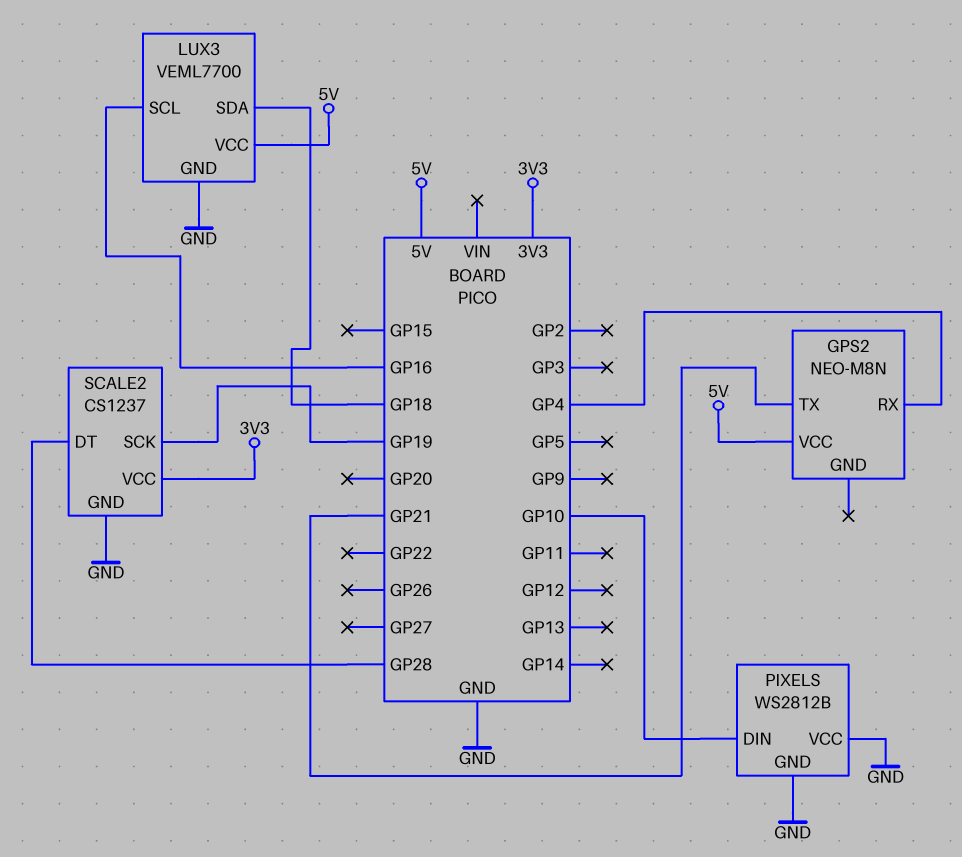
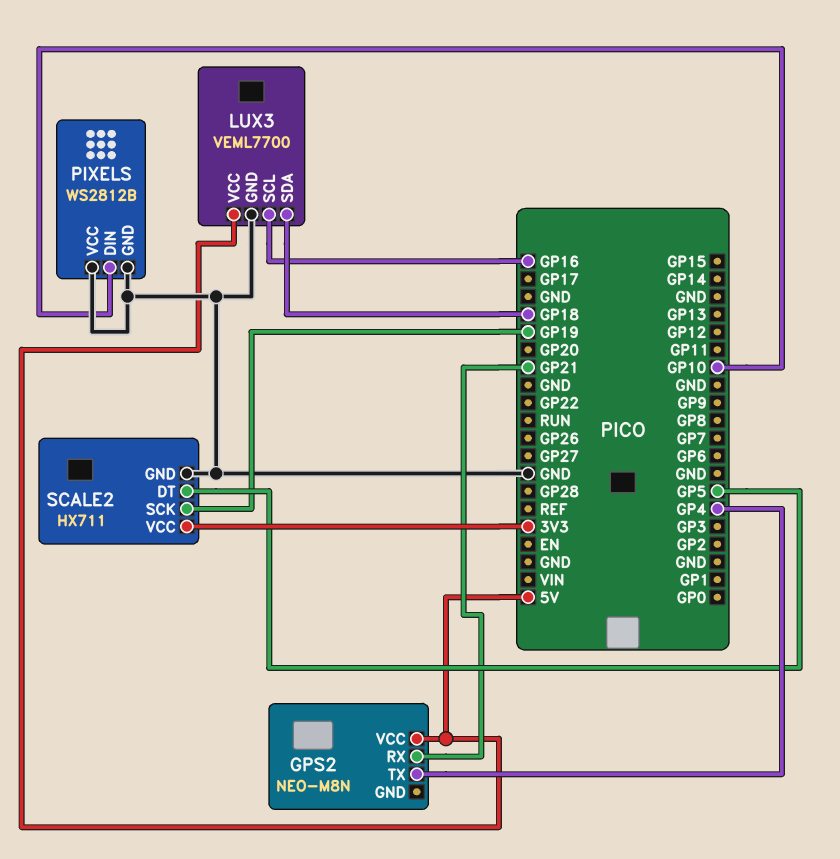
GPS2 pin RX: GP4 -> GP21
GPS2 pin TX: GP21 -> GP4
SCALE2: CS1237 -> HX711
SCALE2 pin DT: GP28 -> GP5

